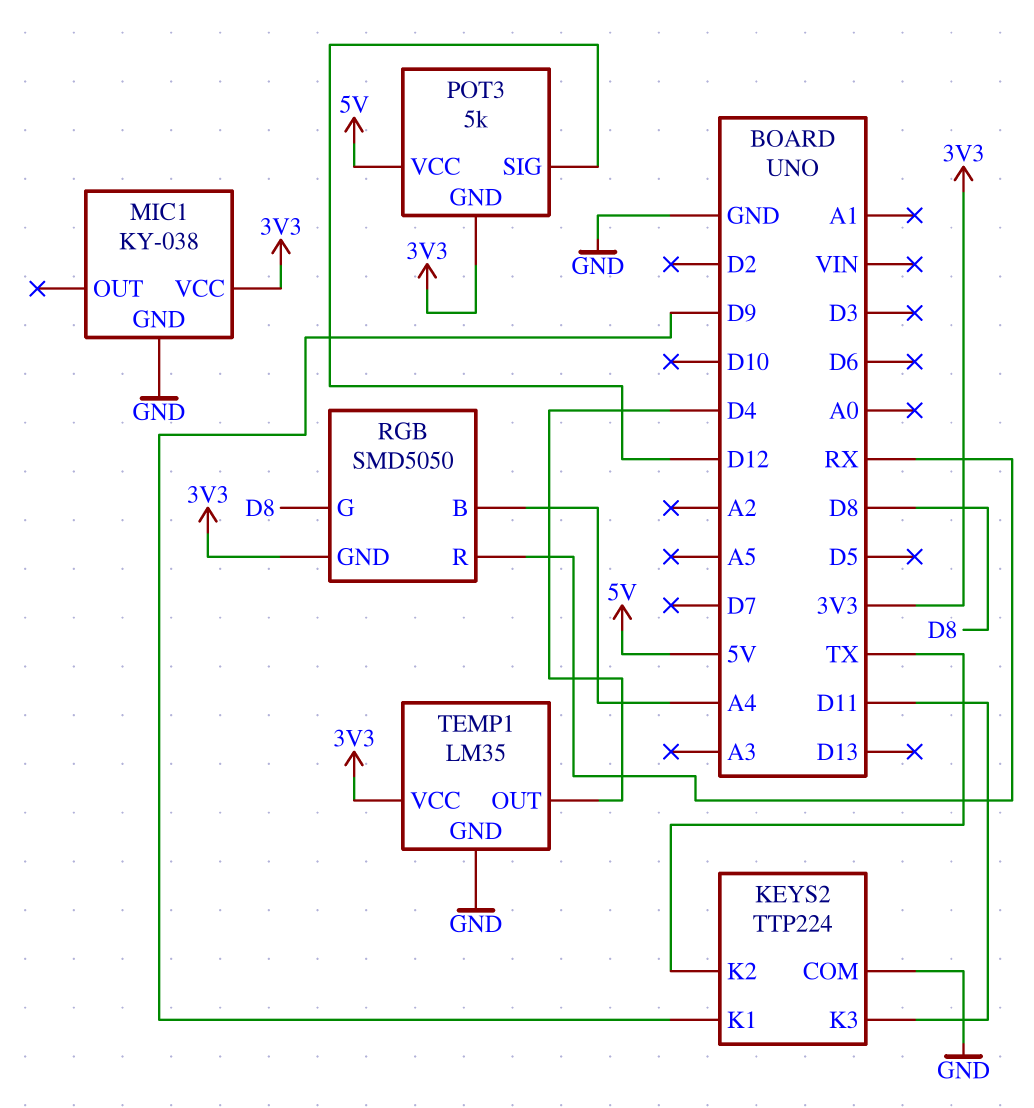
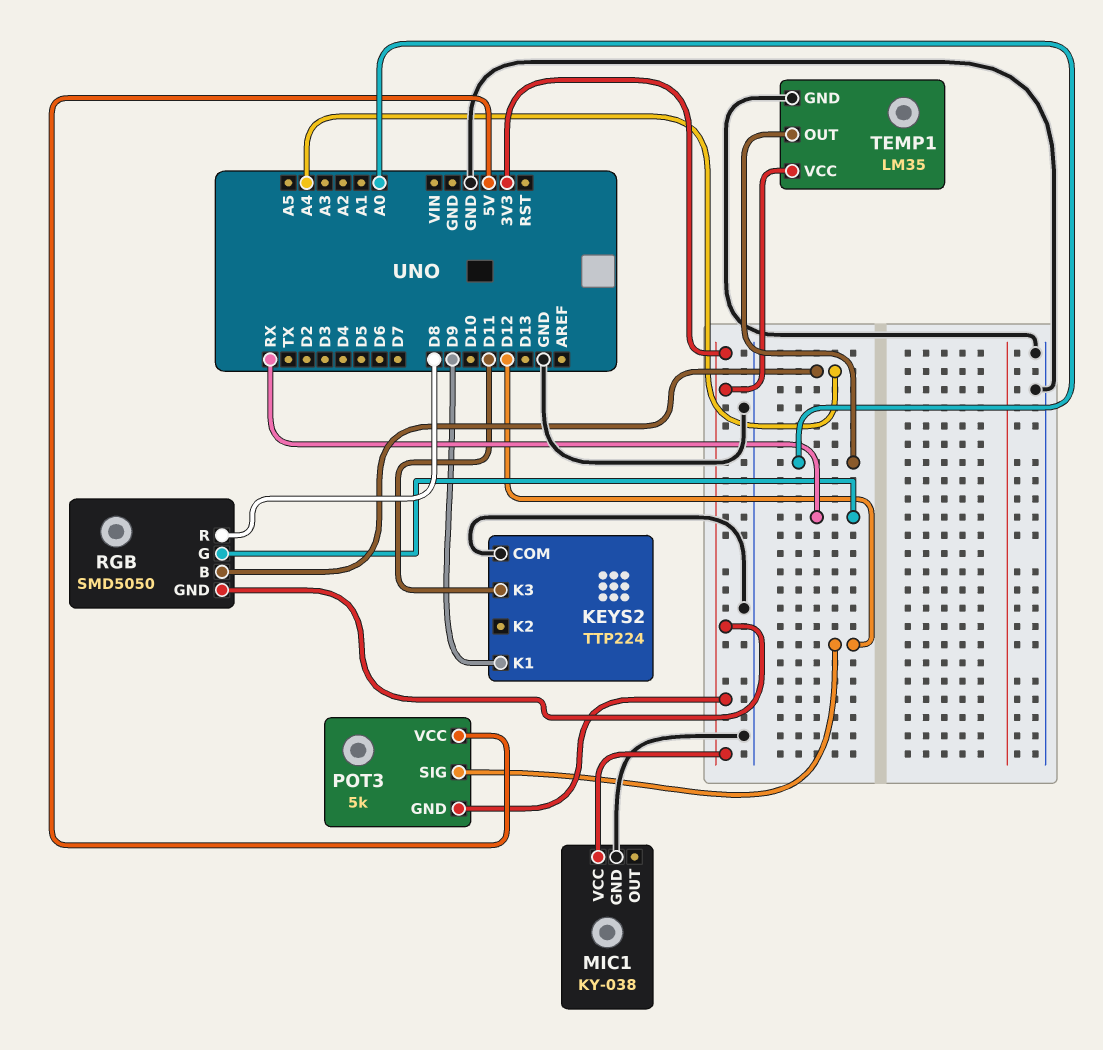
KEYS2 pin K2: TX -> none
RGB pin G: D8 -> RX
RGB pin R: RX -> D8
TEMP1 pin OUT: D4 -> A0

